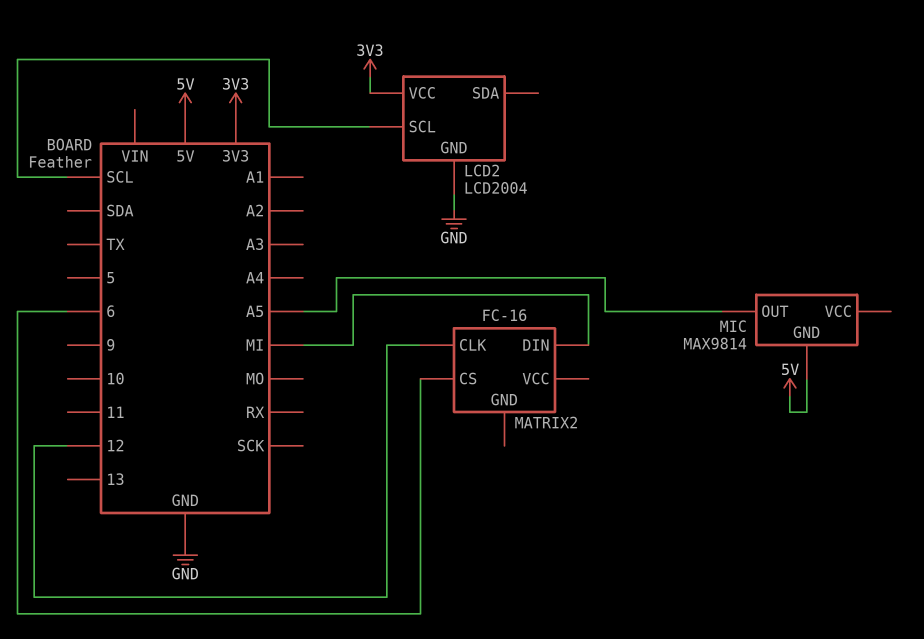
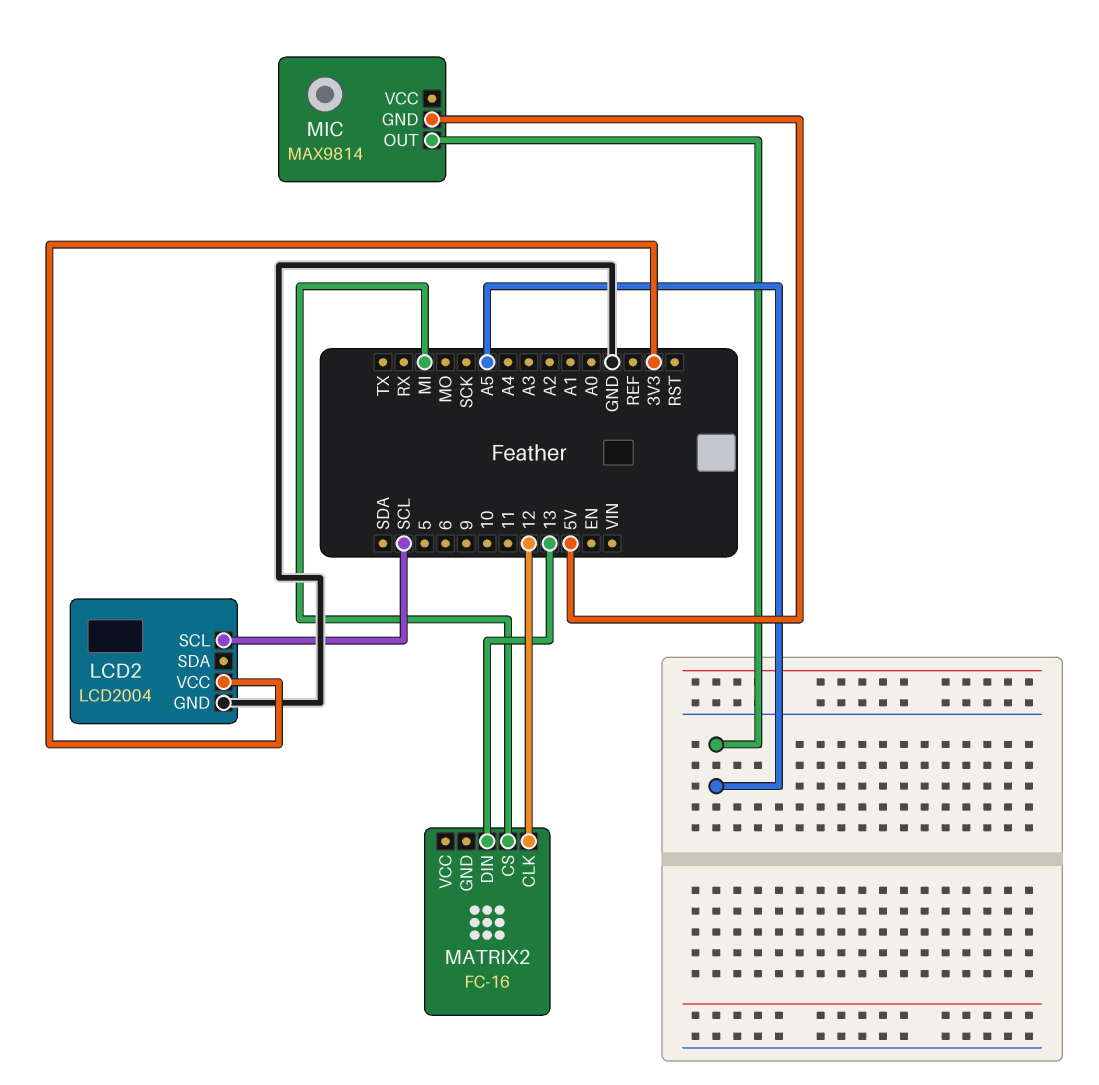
MATRIX2 pin CS: 6 -> MI
MATRIX2 pin DIN: MI -> 13

